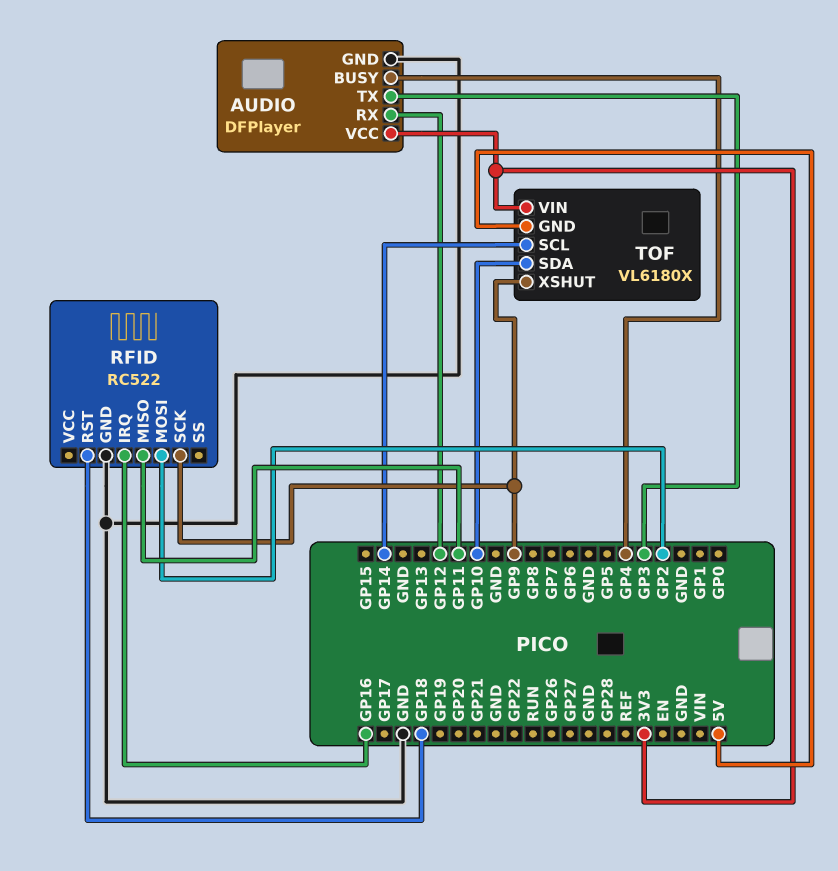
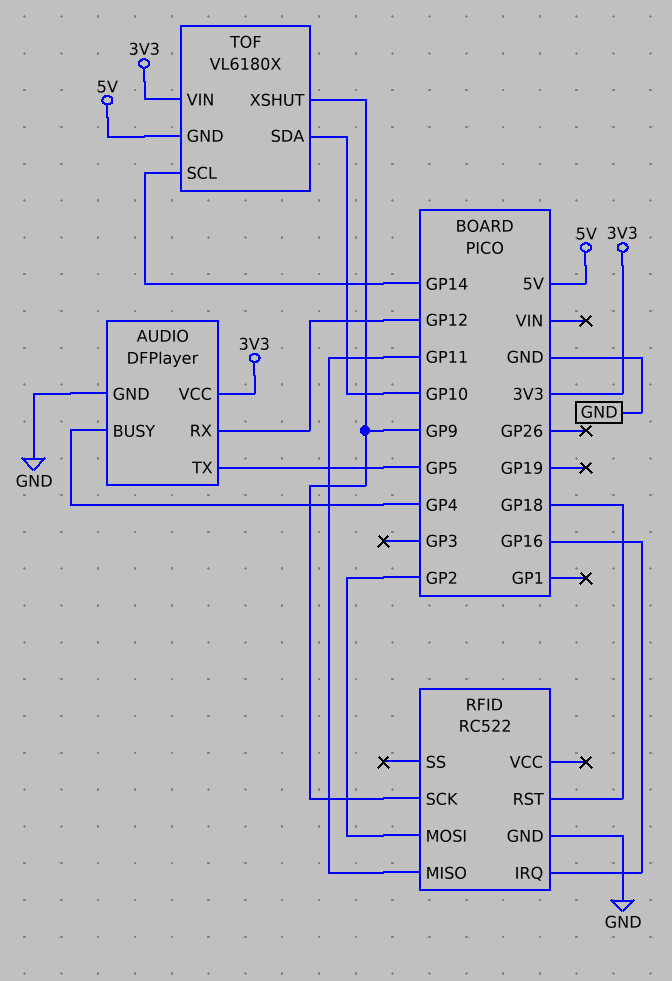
AUDIO pin TX: GP3 -> GP5

